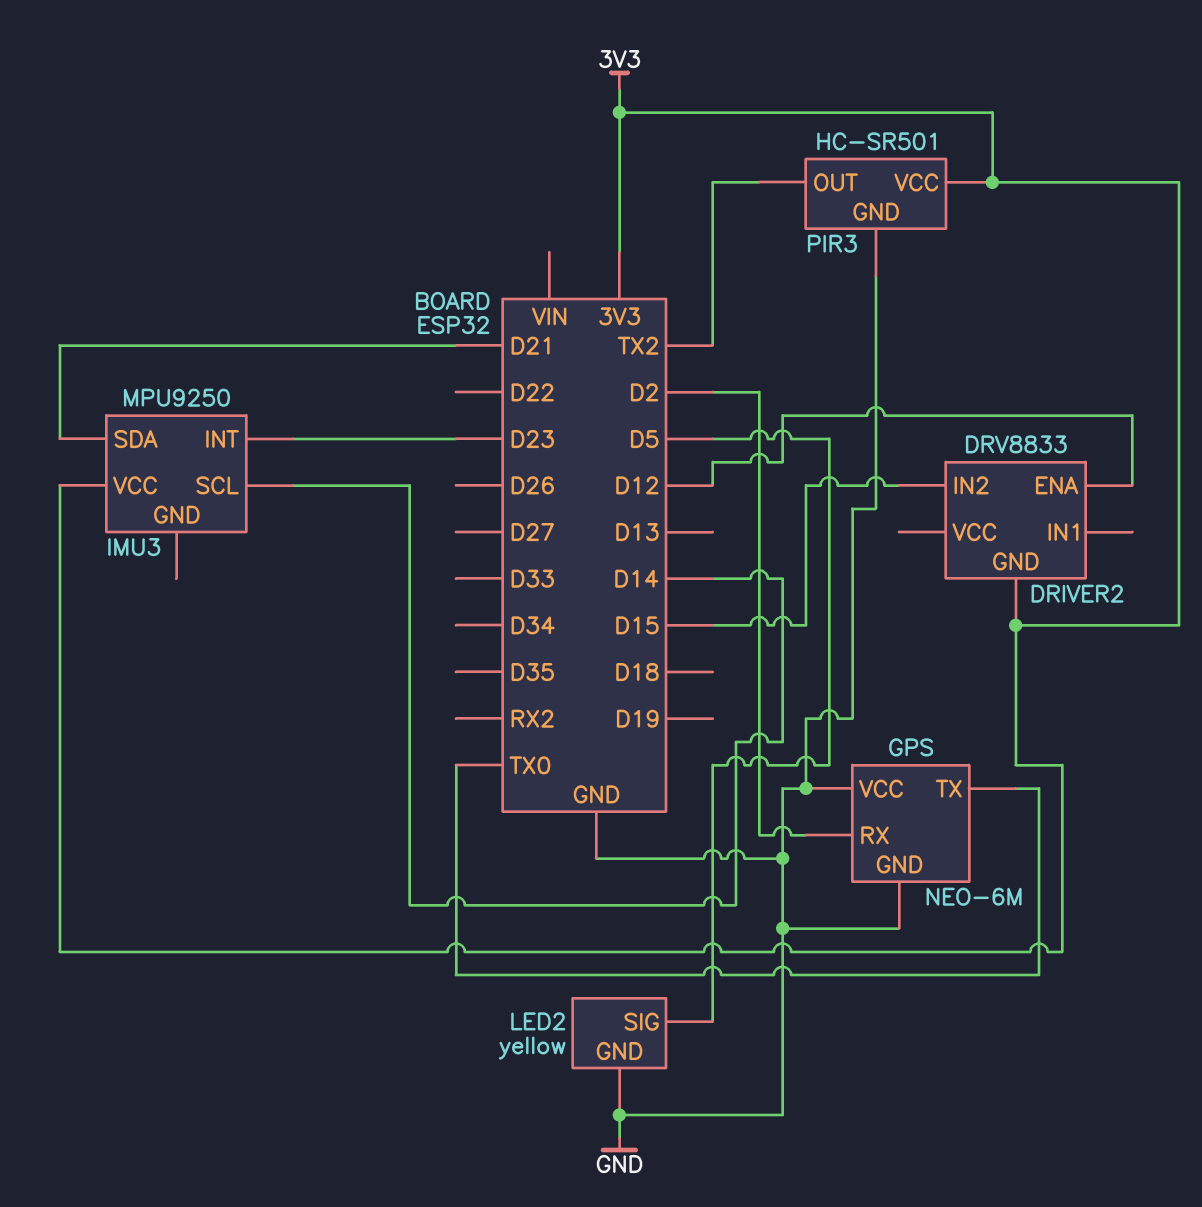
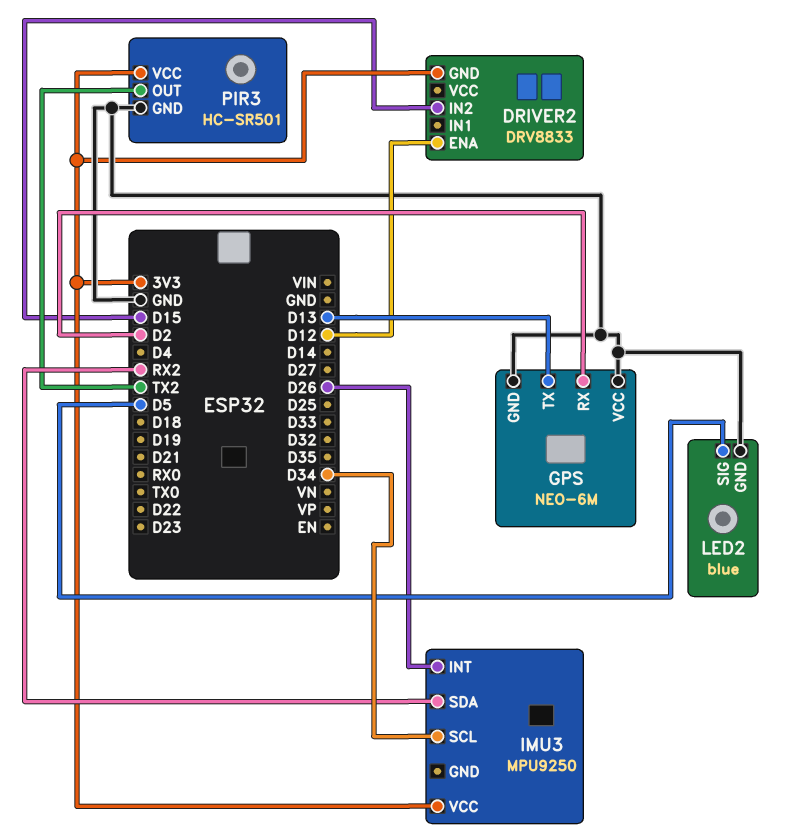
GPS pin TX: TX0 -> D13
IMU3 pin INT: D23 -> D26
IMU3 pin SCL: D14 -> D34
IMU3 pin SDA: D21 -> RX2
LED2: yellow -> blue

